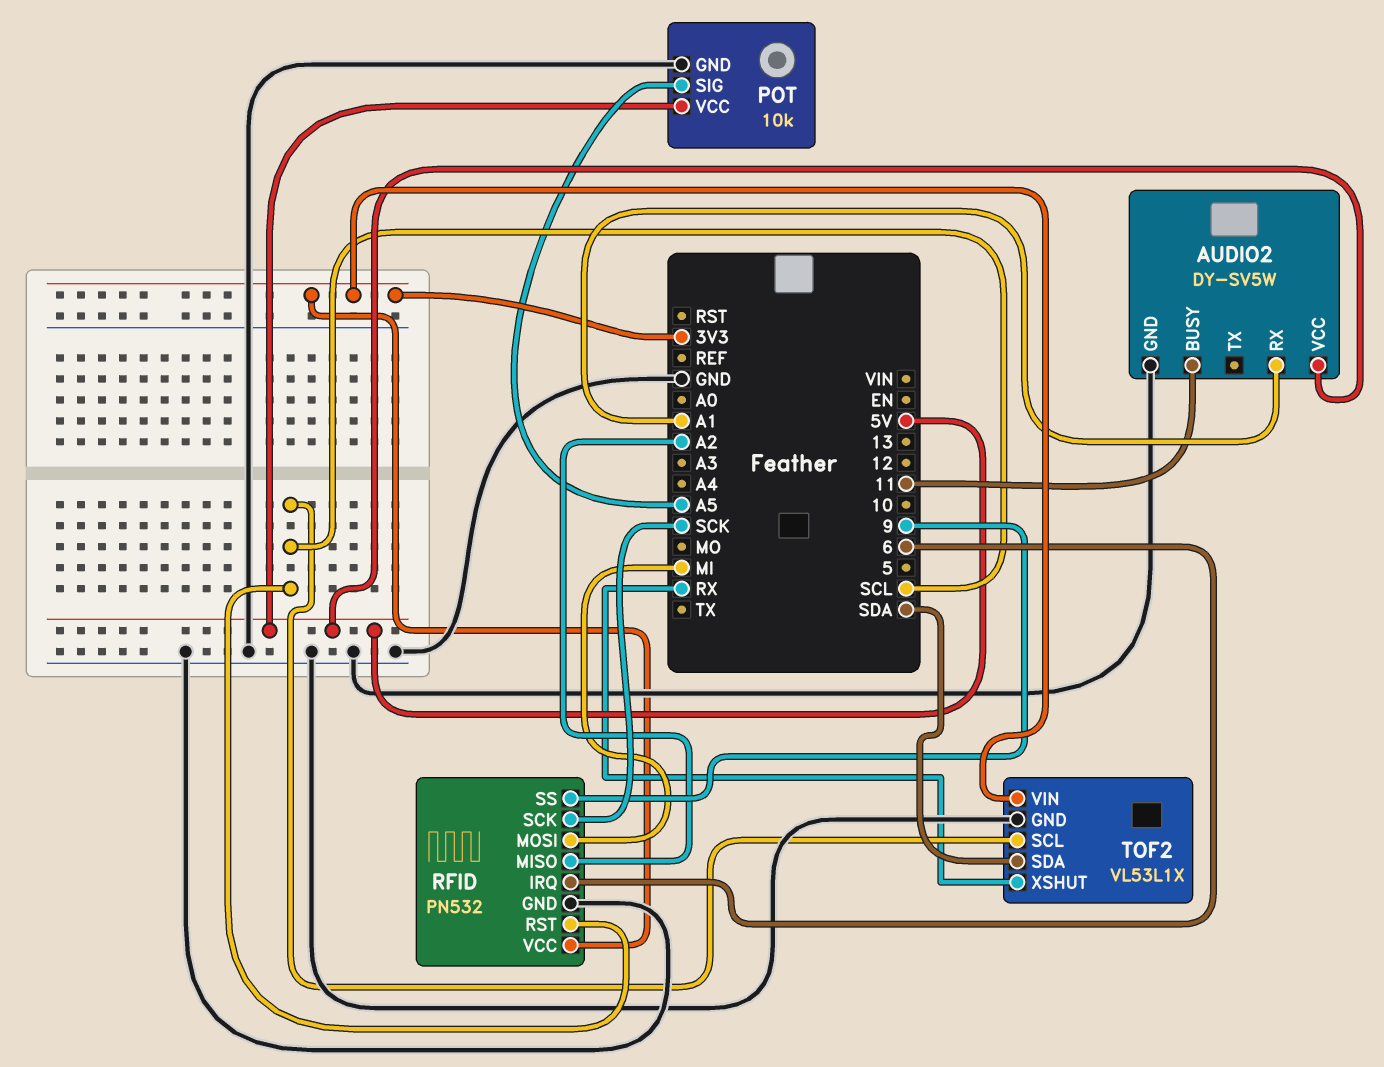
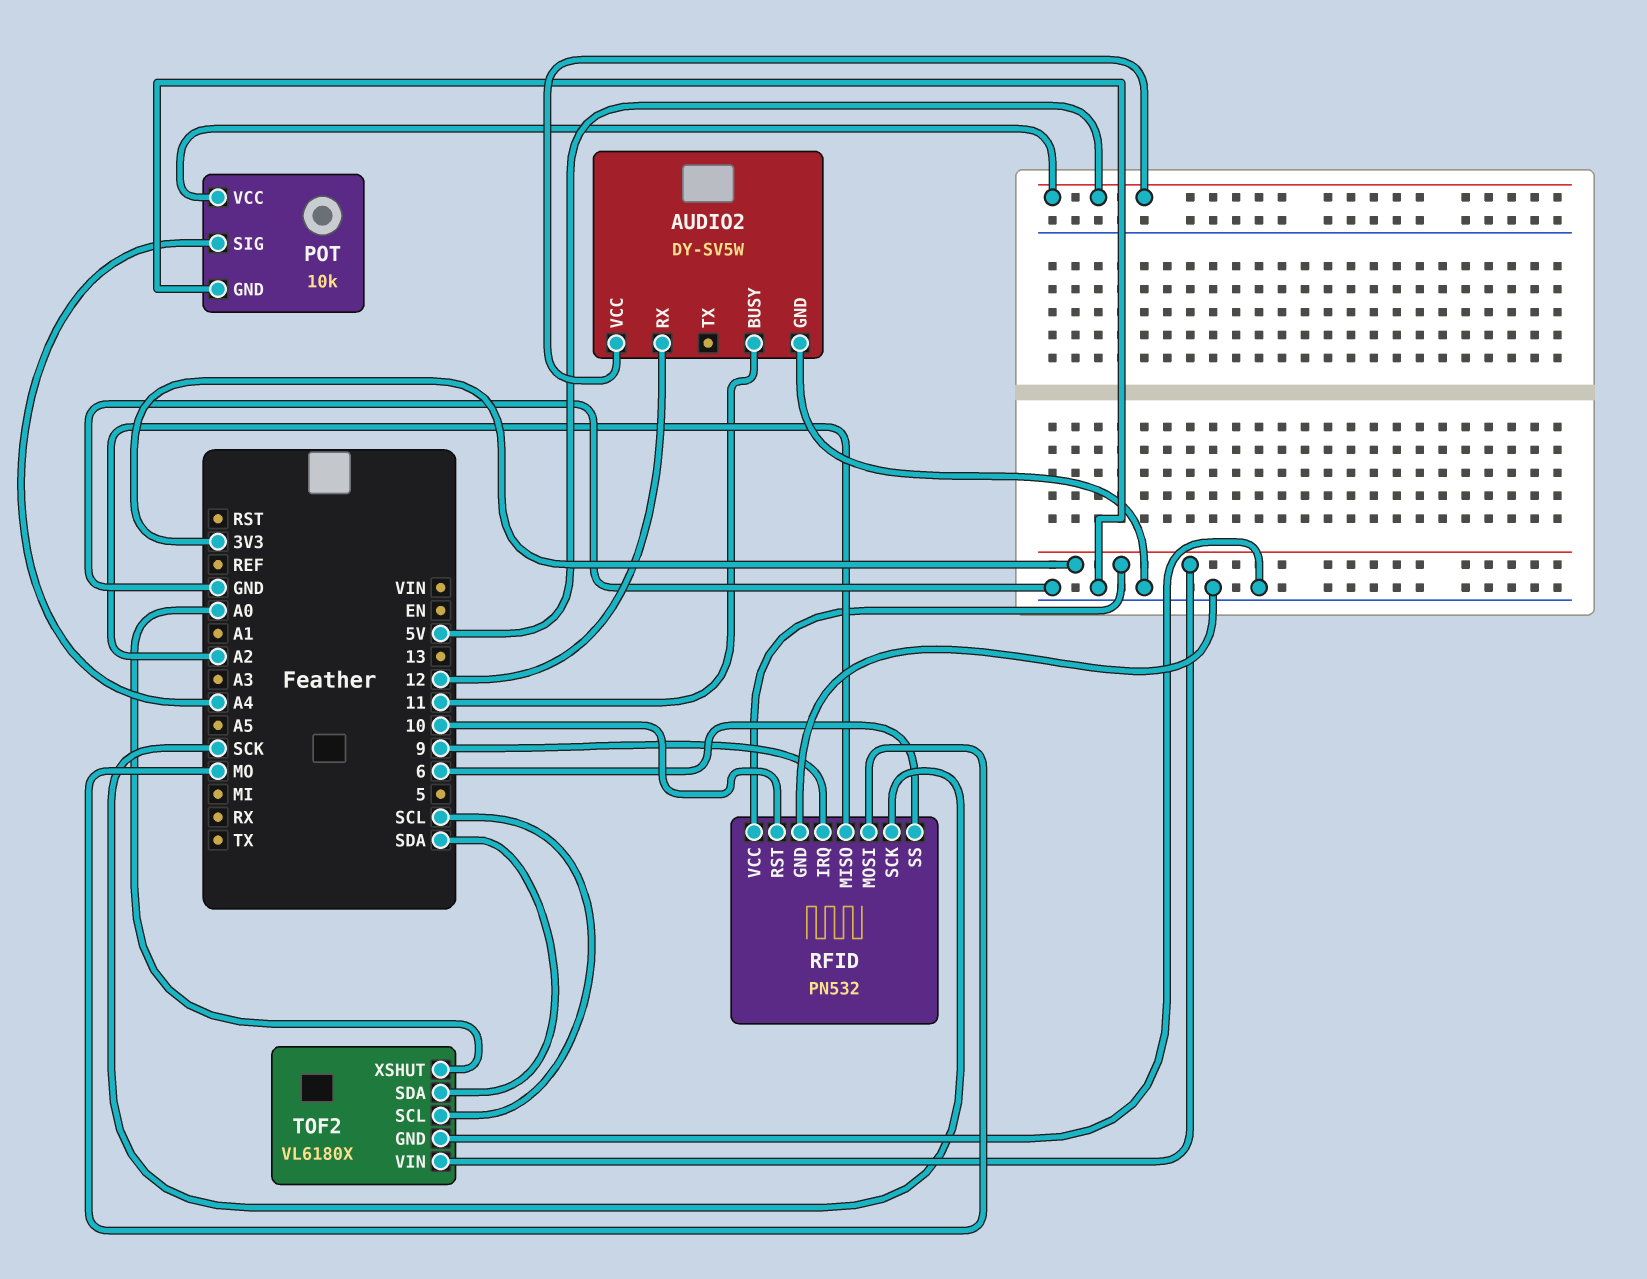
AUDIO2 pin RX: A1 -> 12
POT pin SIG: A5 -> A4
RFID pin IRQ: 6 -> 9
RFID pin MOSI: MI -> MO
RFID pin RST: SCL -> 10
RFID pin SS: 9 -> 6
TOF2: VL53L1X -> VL6180X
TOF2 pin XSHUT: RX -> A0

